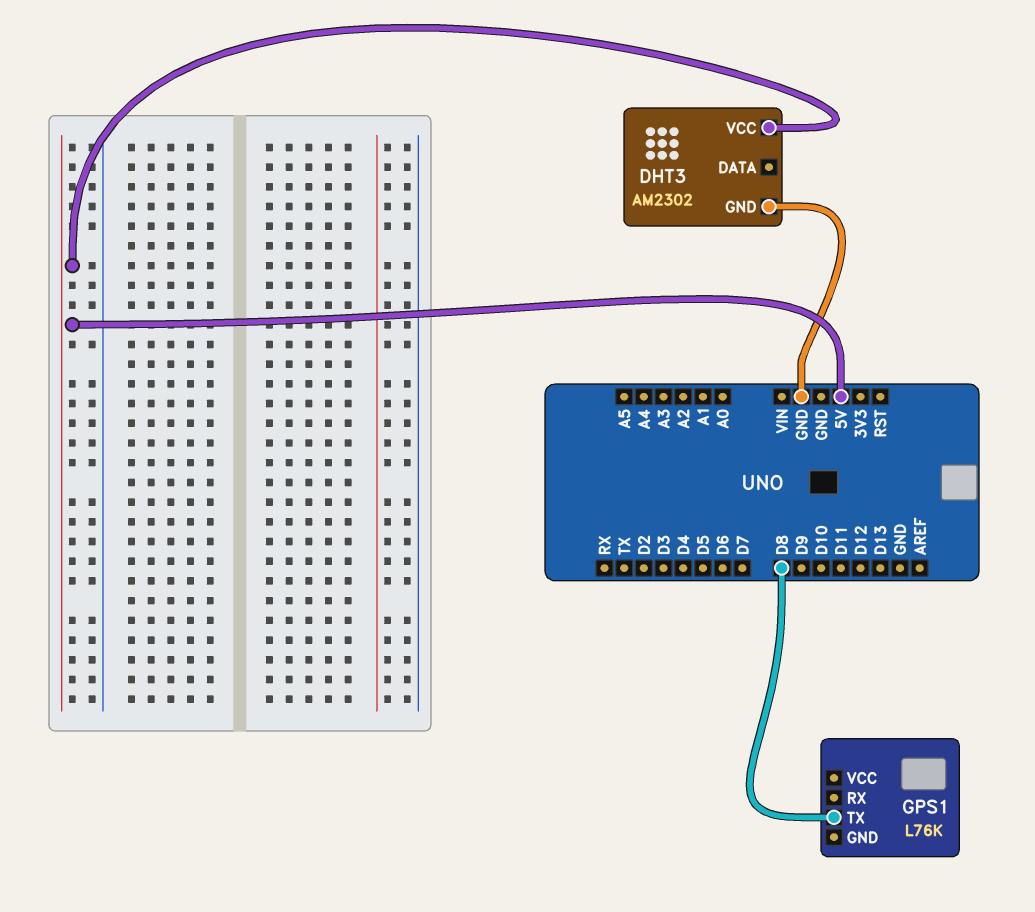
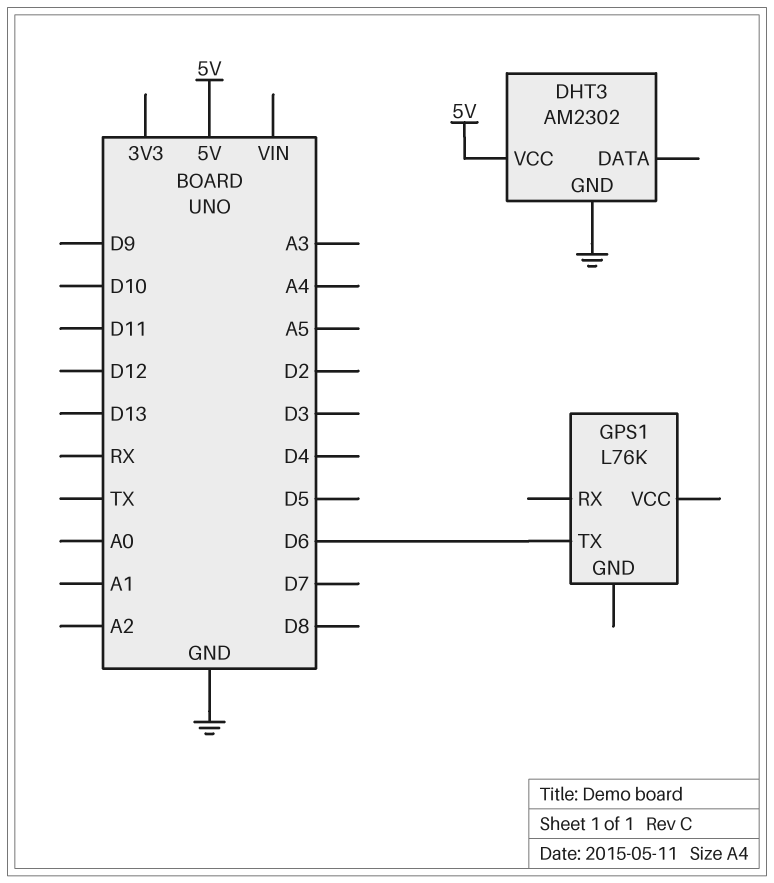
GPS1 pin TX: D8 -> D6

